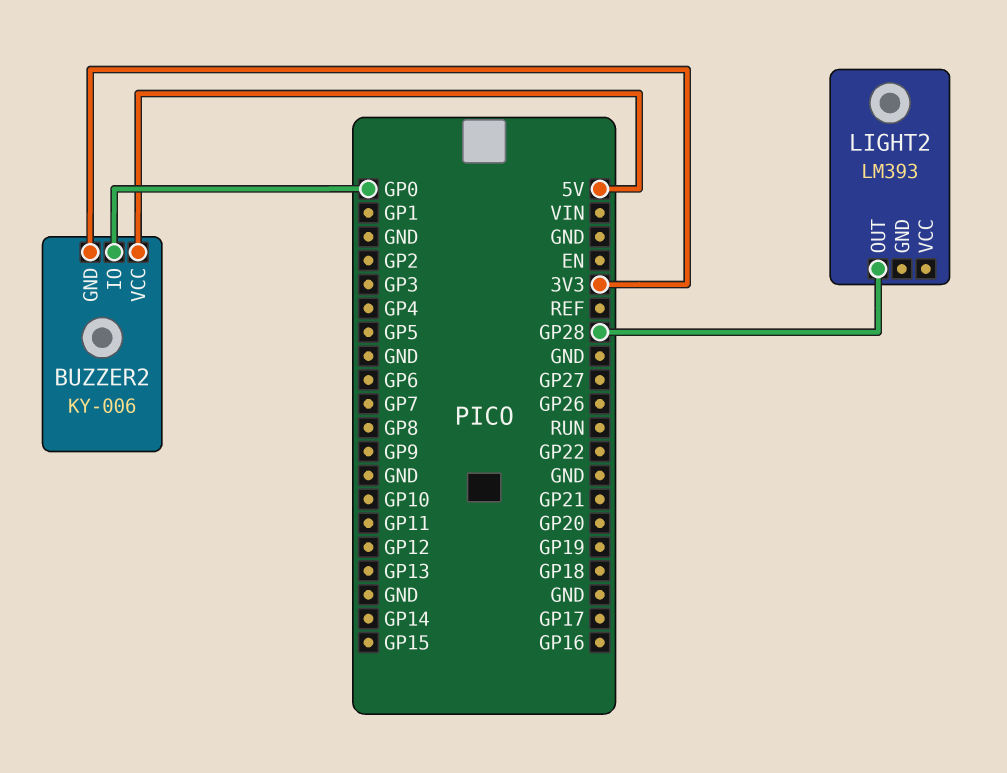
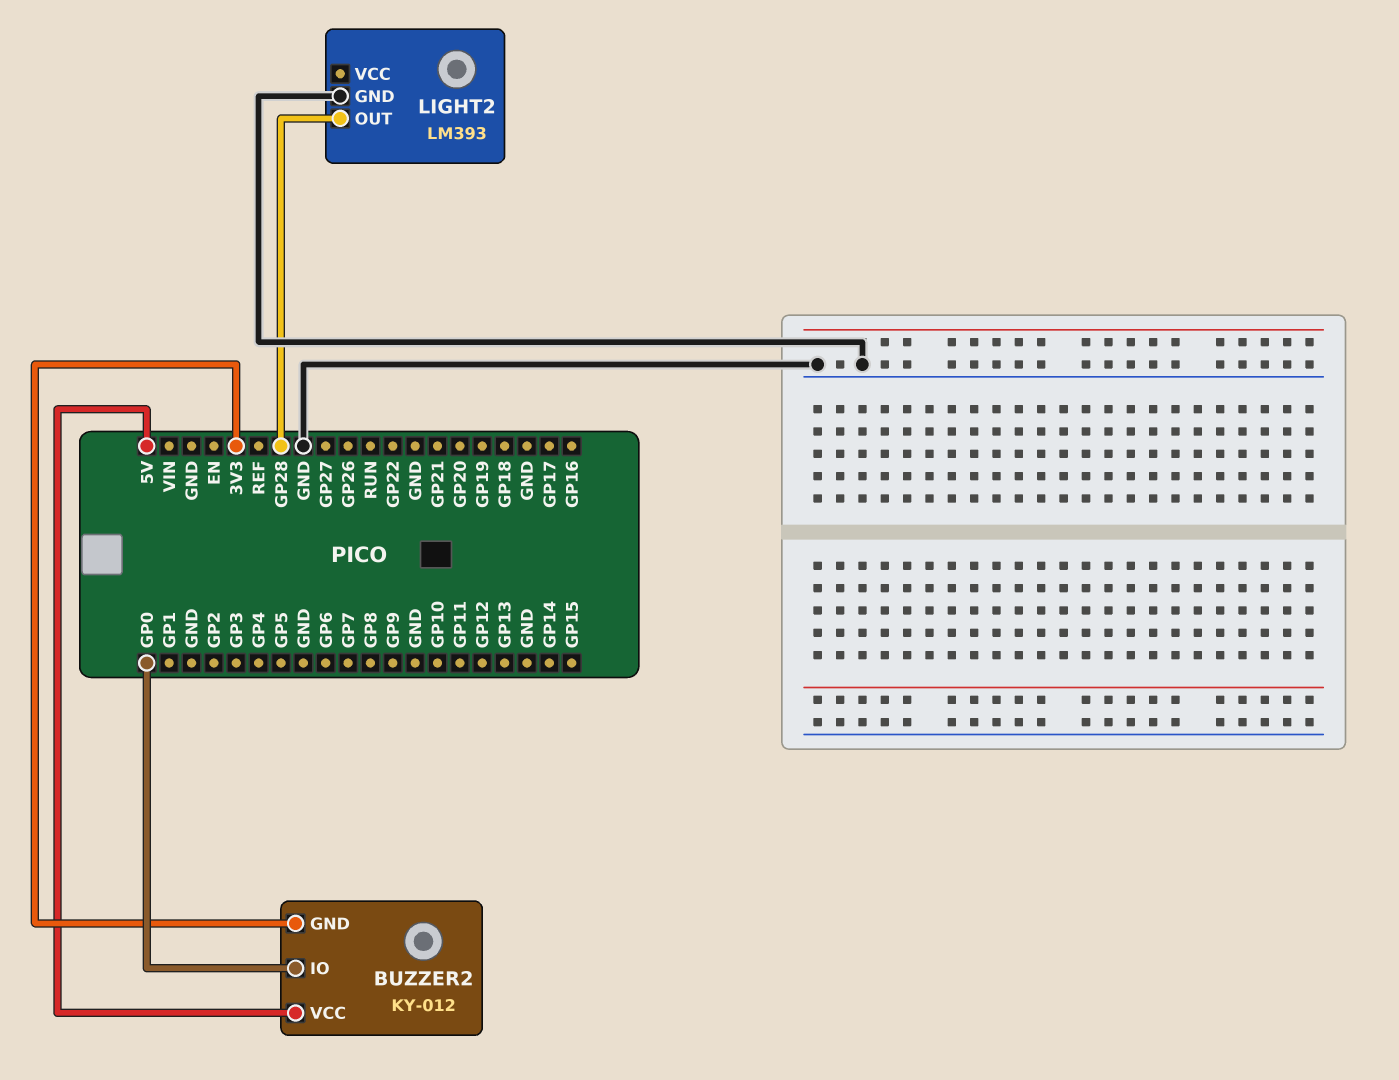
BUZZER2: KY-006 -> KY-012
LIGHT2 pin GND: none -> GND

